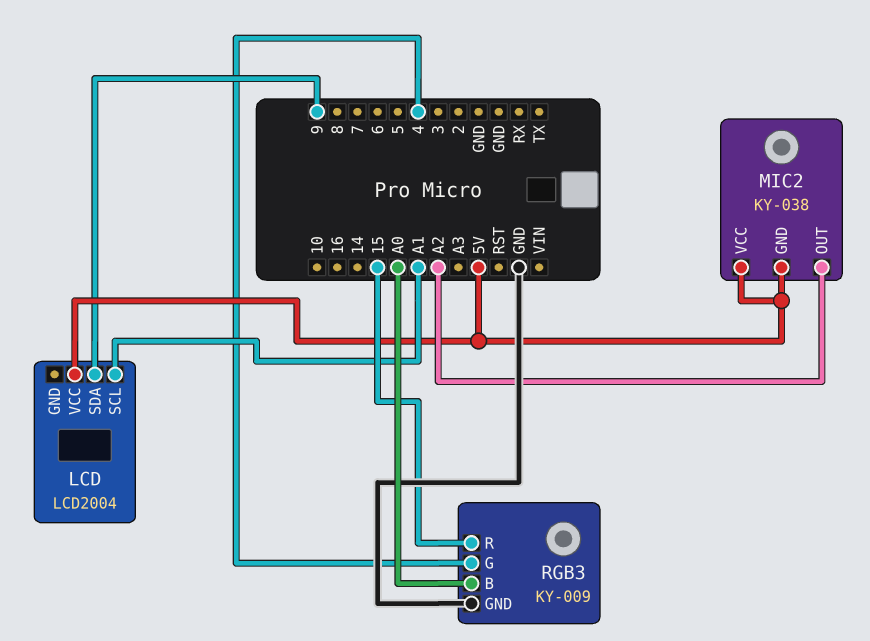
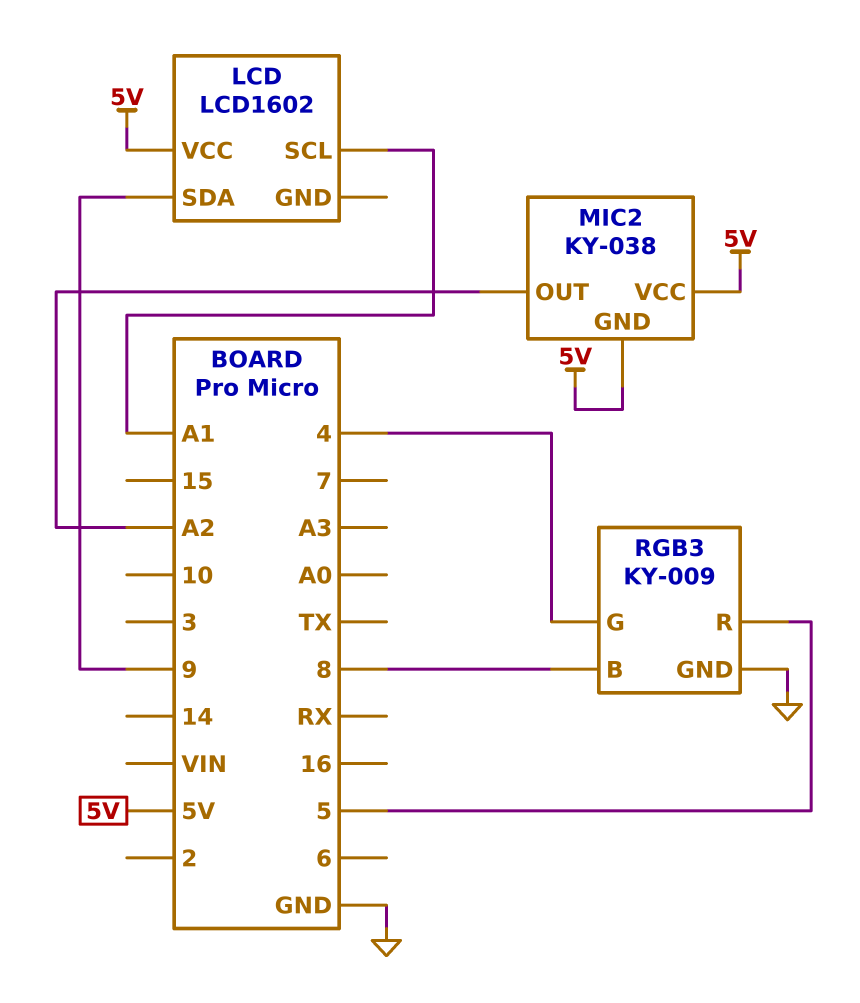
LCD: LCD2004 -> LCD1602
RGB3 pin B: A0 -> 8
RGB3 pin R: 15 -> 5

